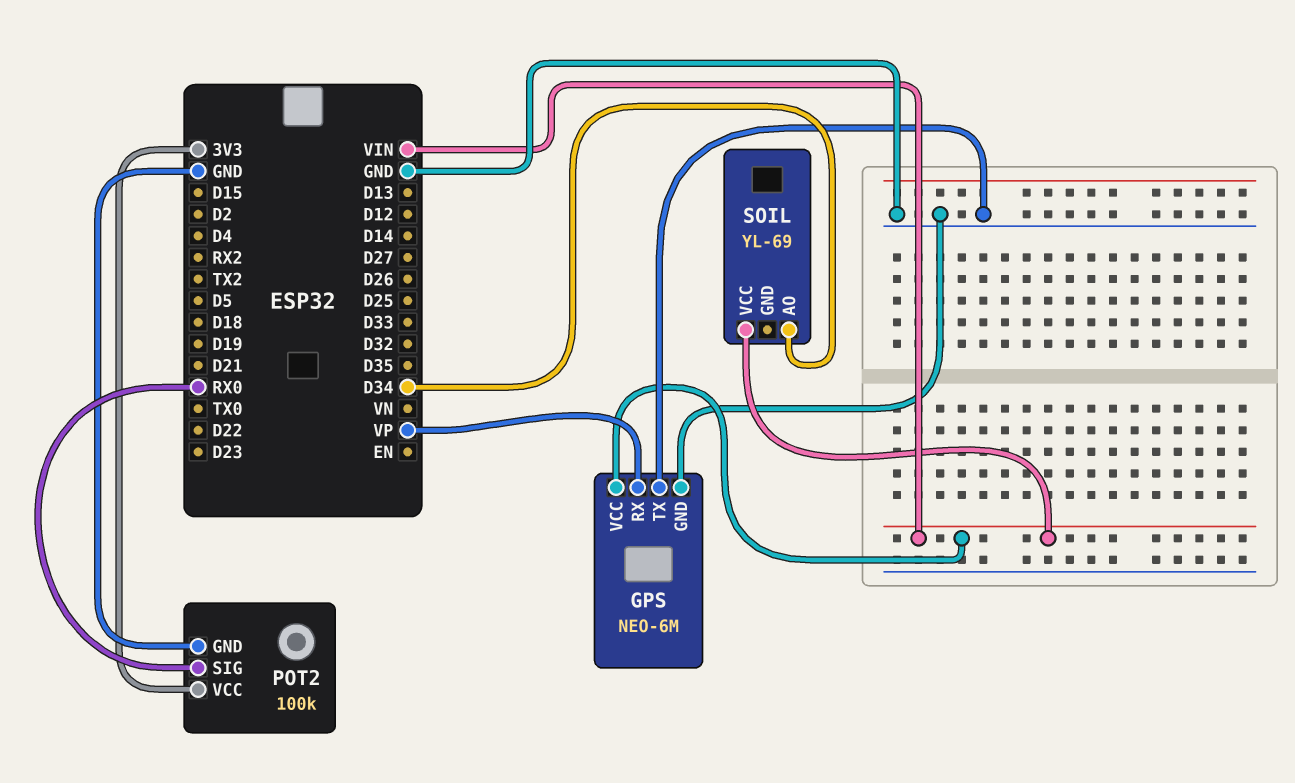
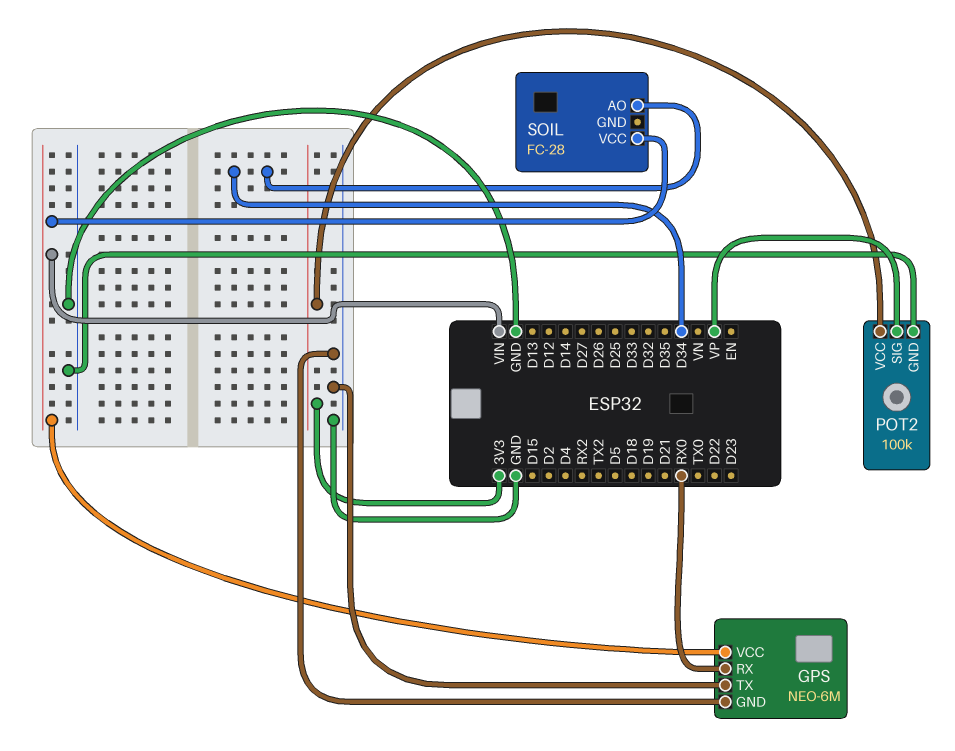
GPS pin RX: VP -> RX0
POT2 pin SIG: RX0 -> VP
SOIL: YL-69 -> FC-28

